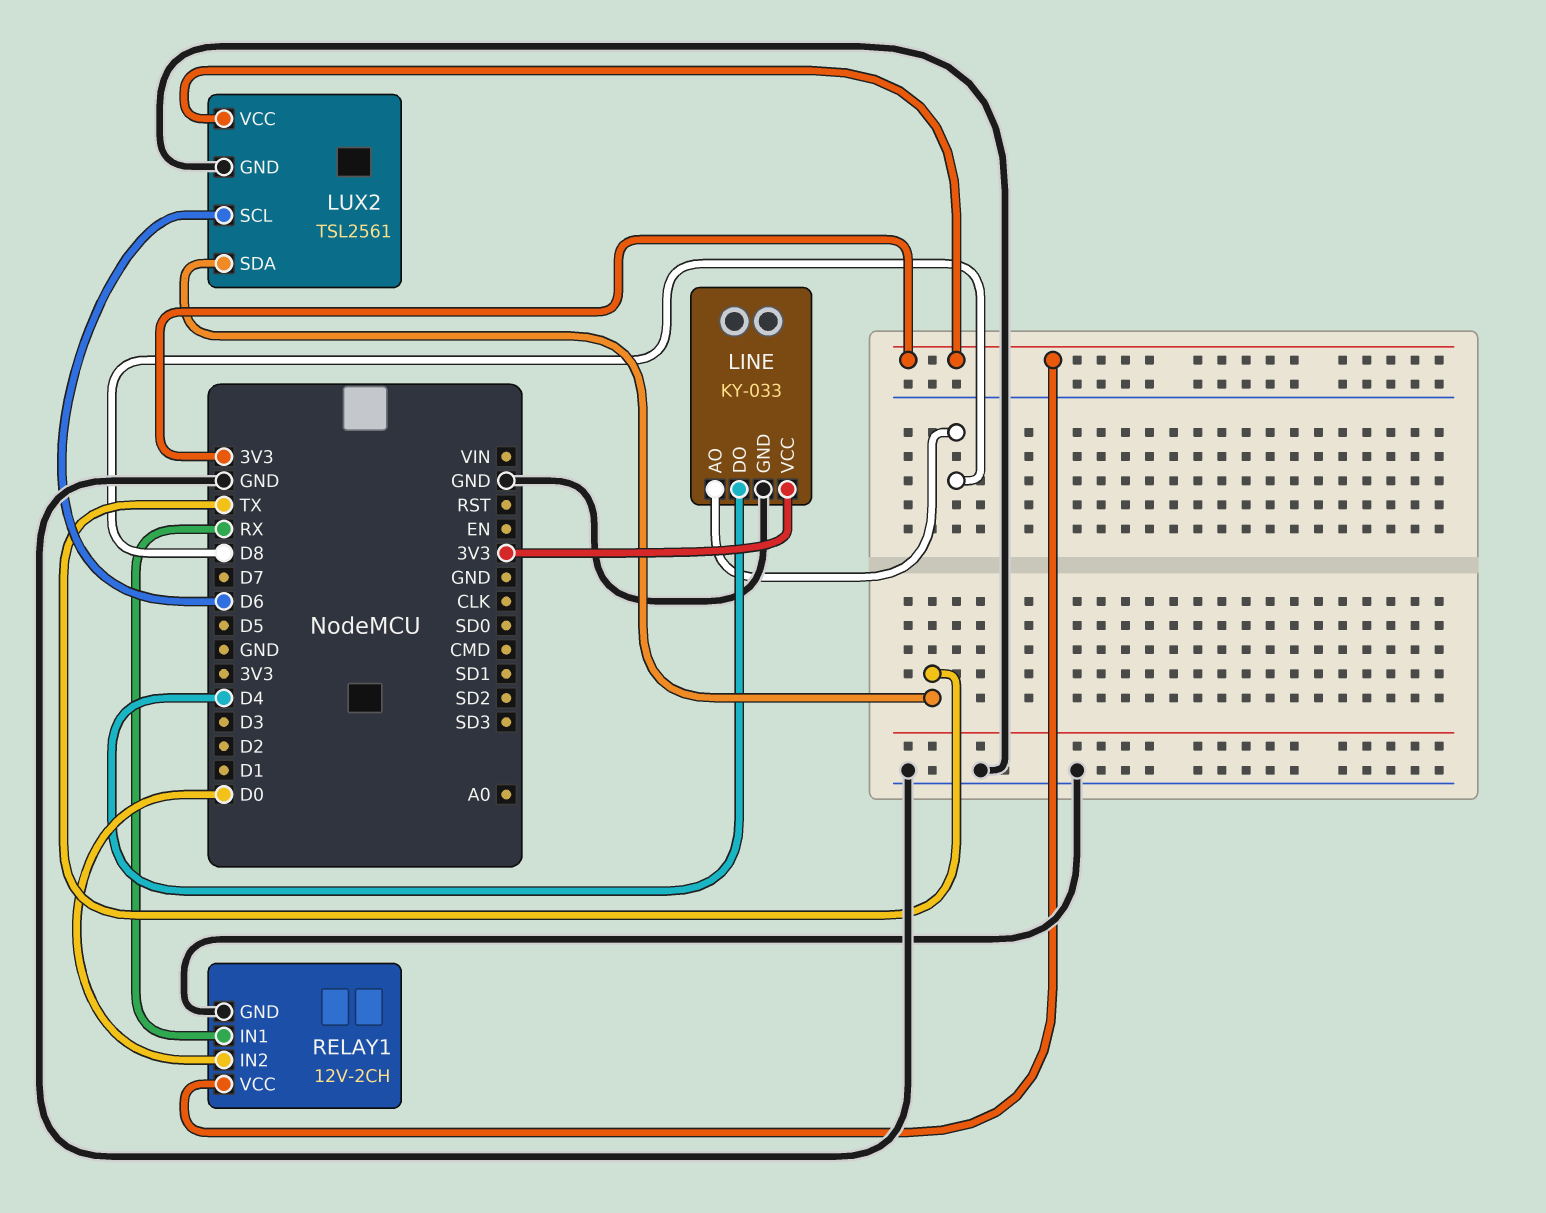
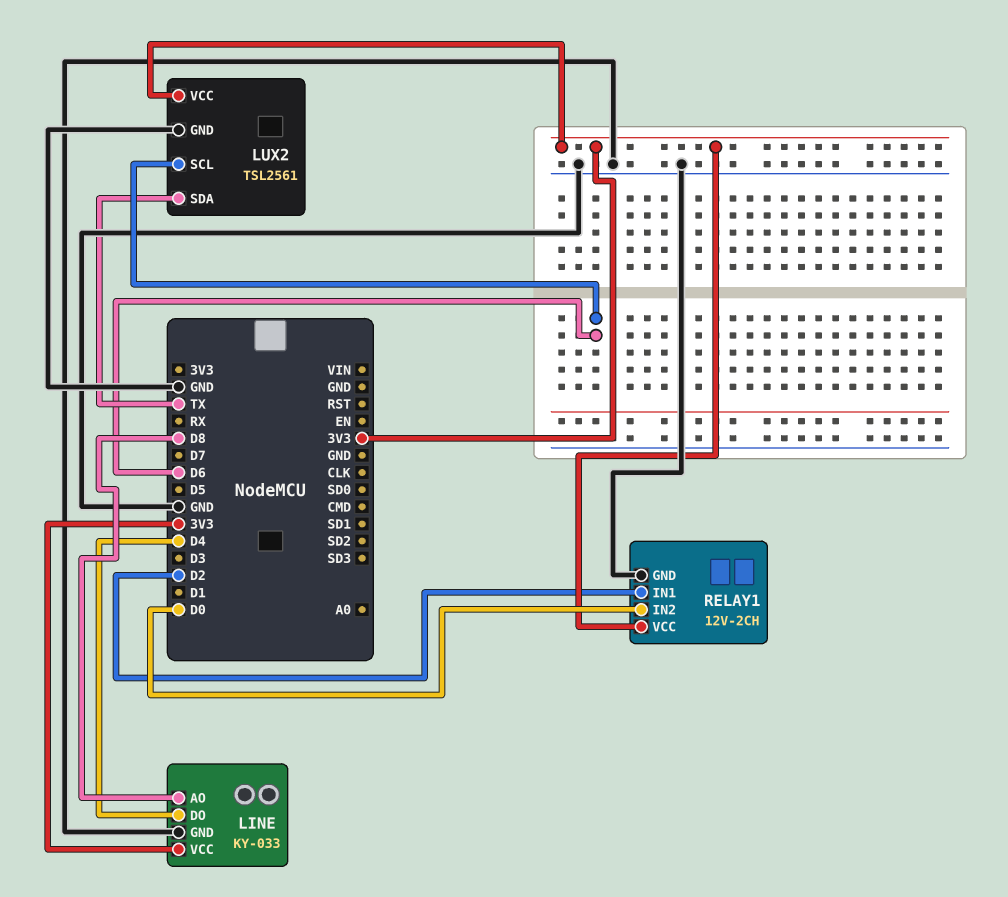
RELAY1 pin IN1: RX -> D2

